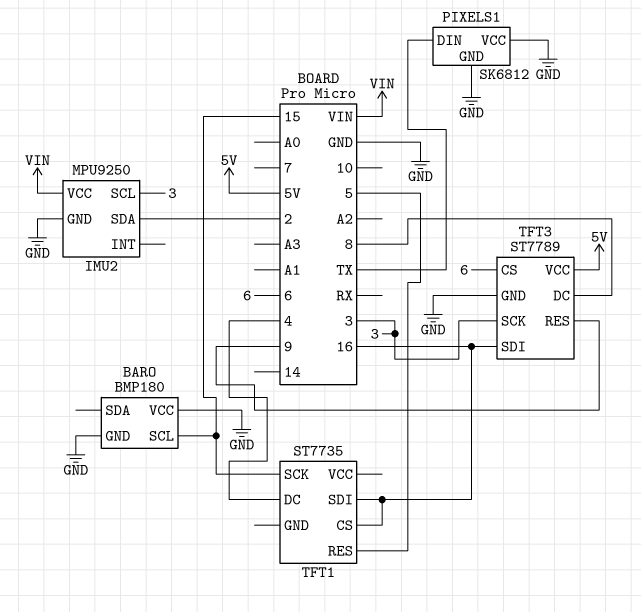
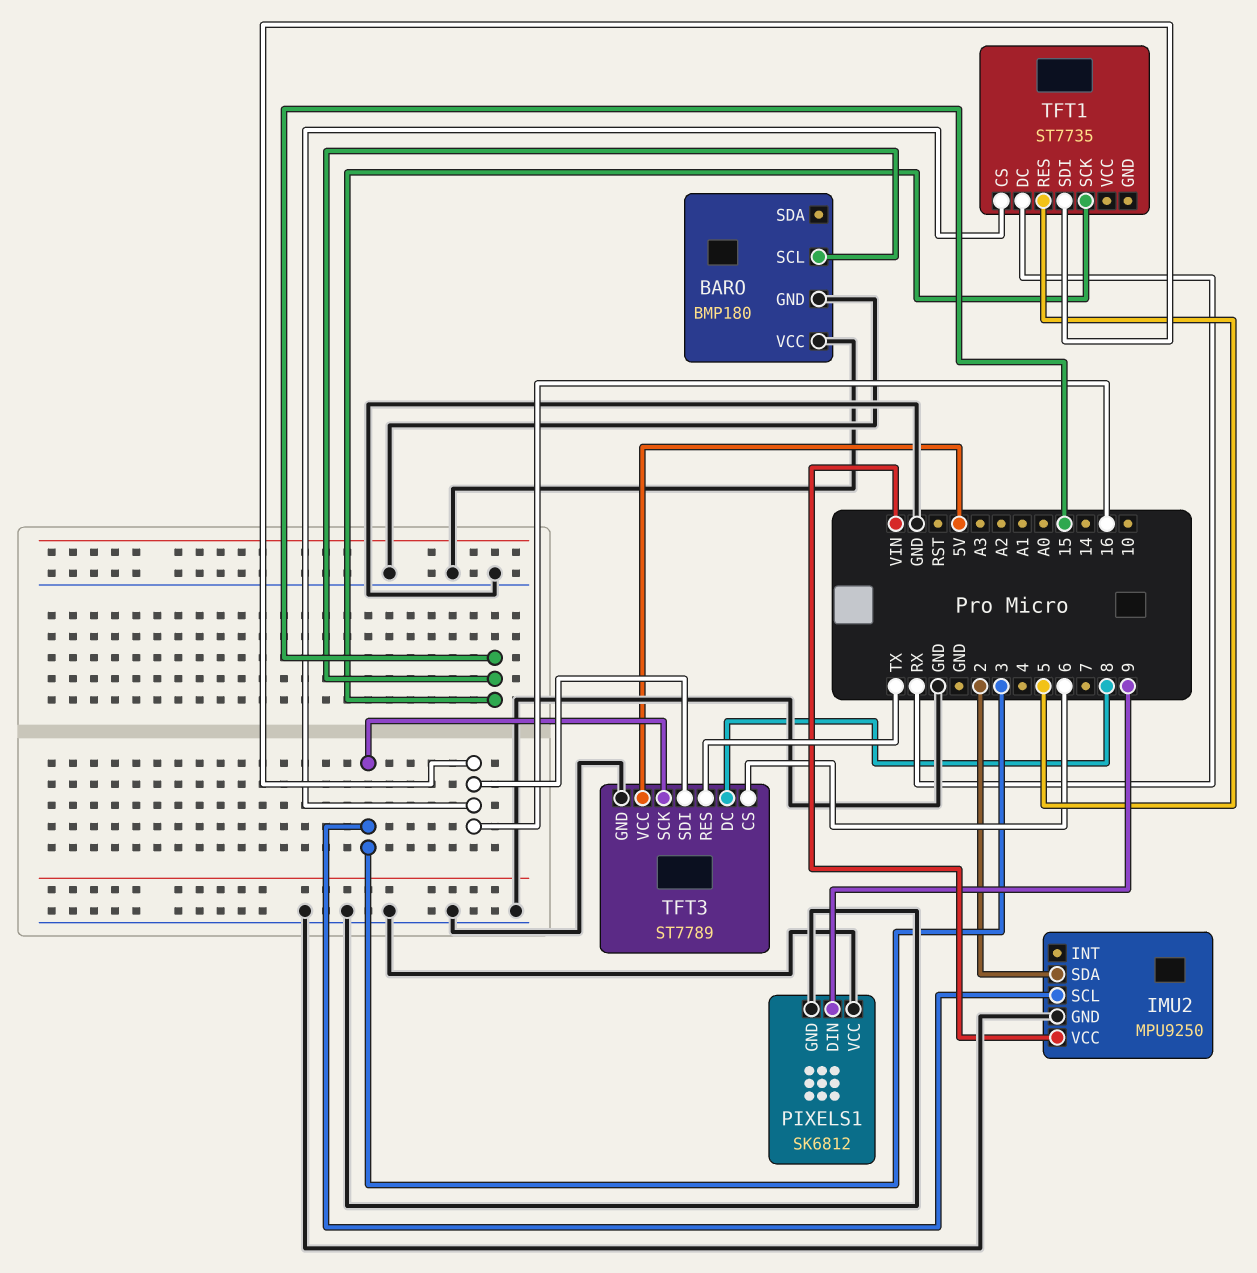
PIXELS1 pin DIN: TX -> 9
TFT1 pin DC: 4 -> RX
TFT3 pin RES: 9 -> TX

